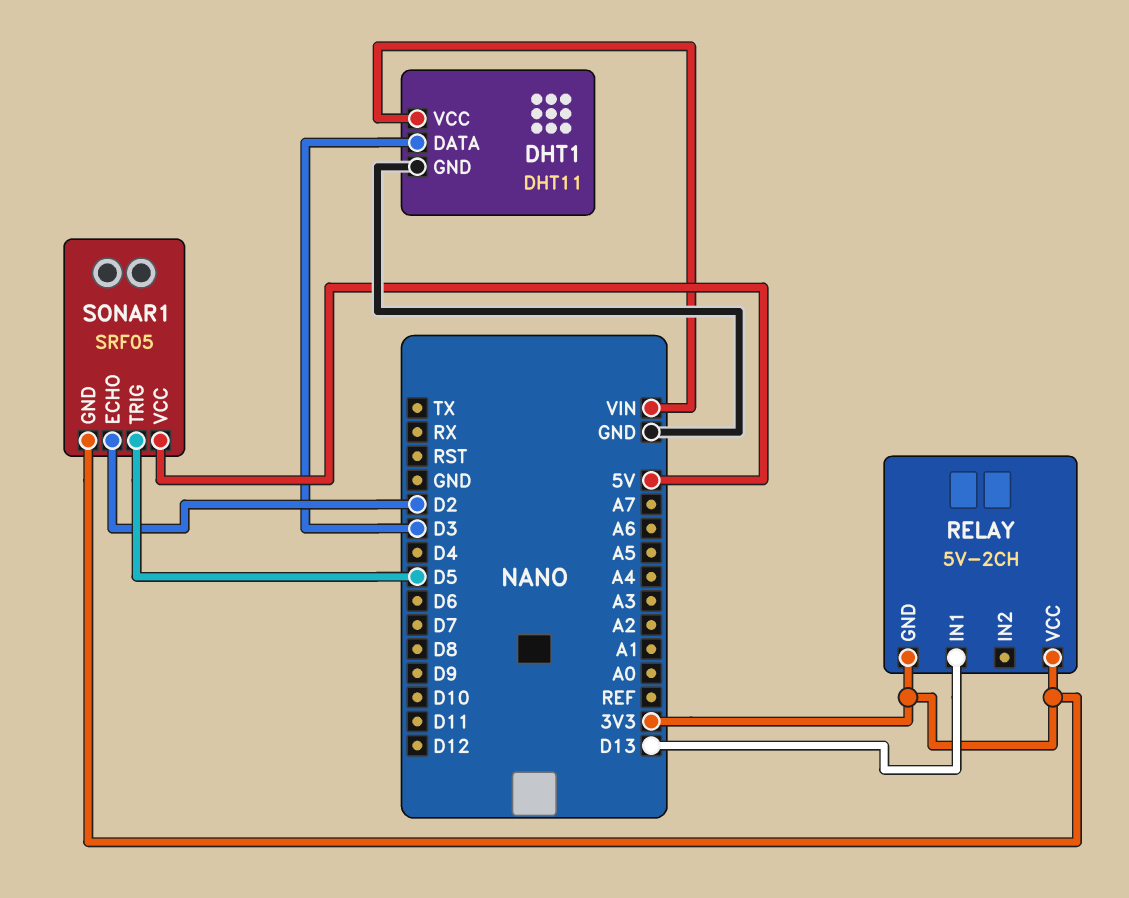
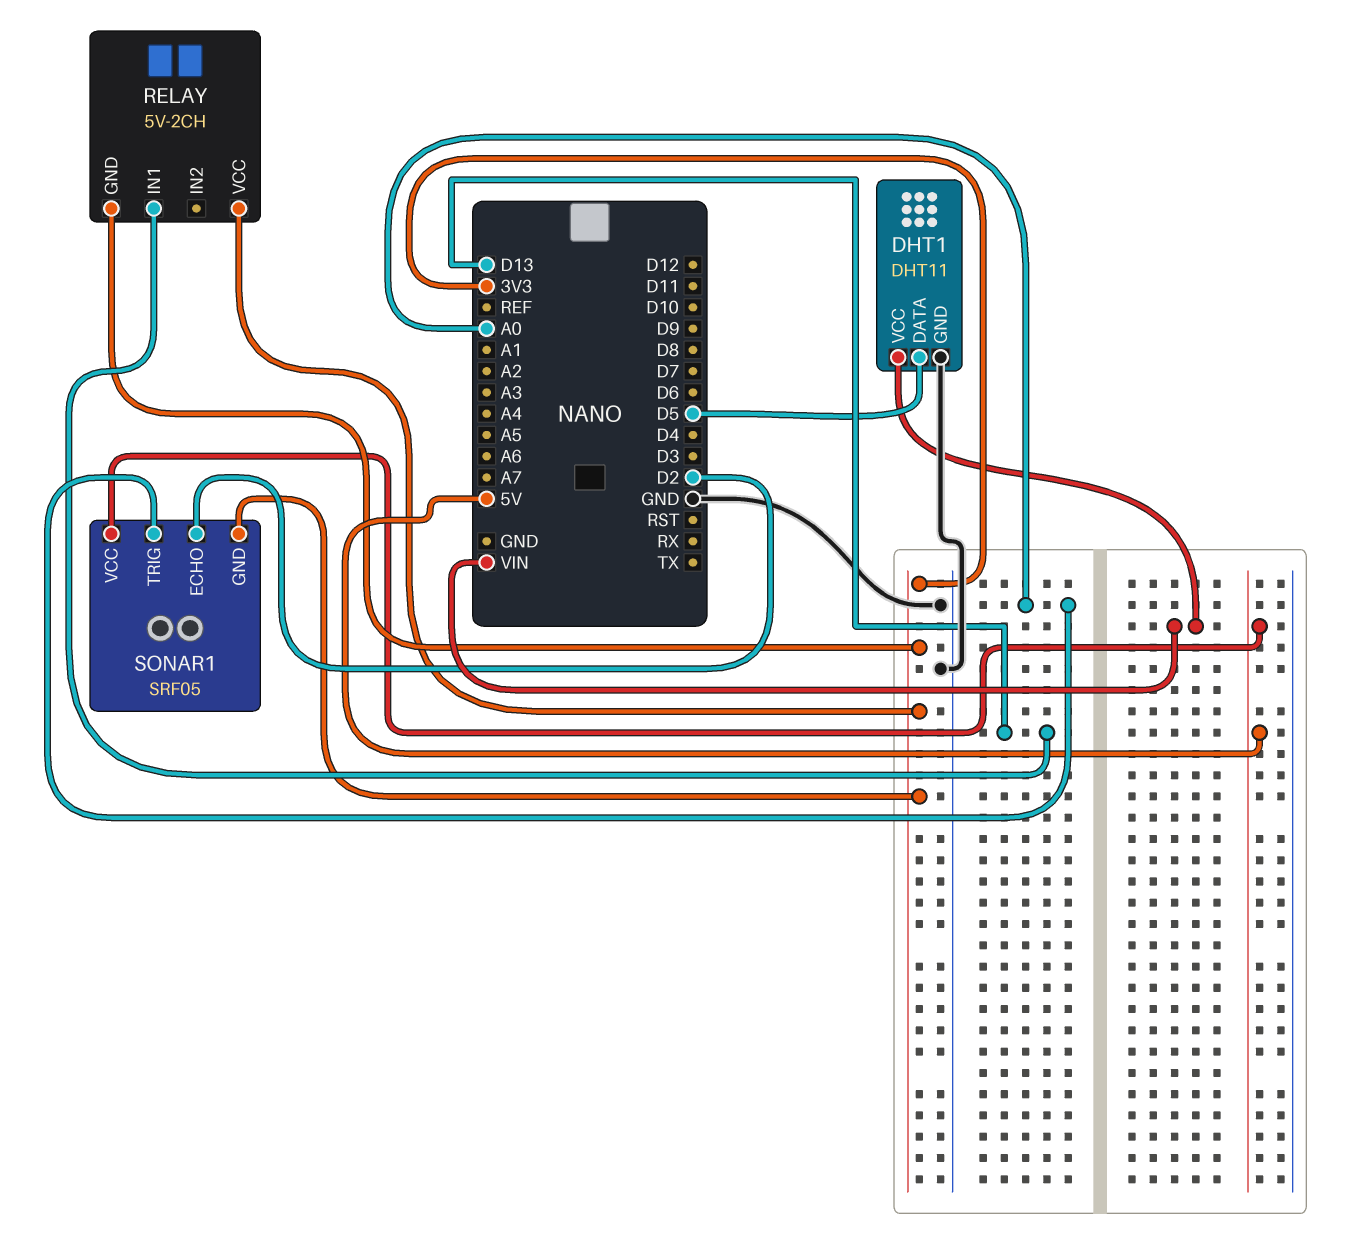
DHT1 pin DATA: D3 -> D5
SONAR1 pin TRIG: D5 -> A0

